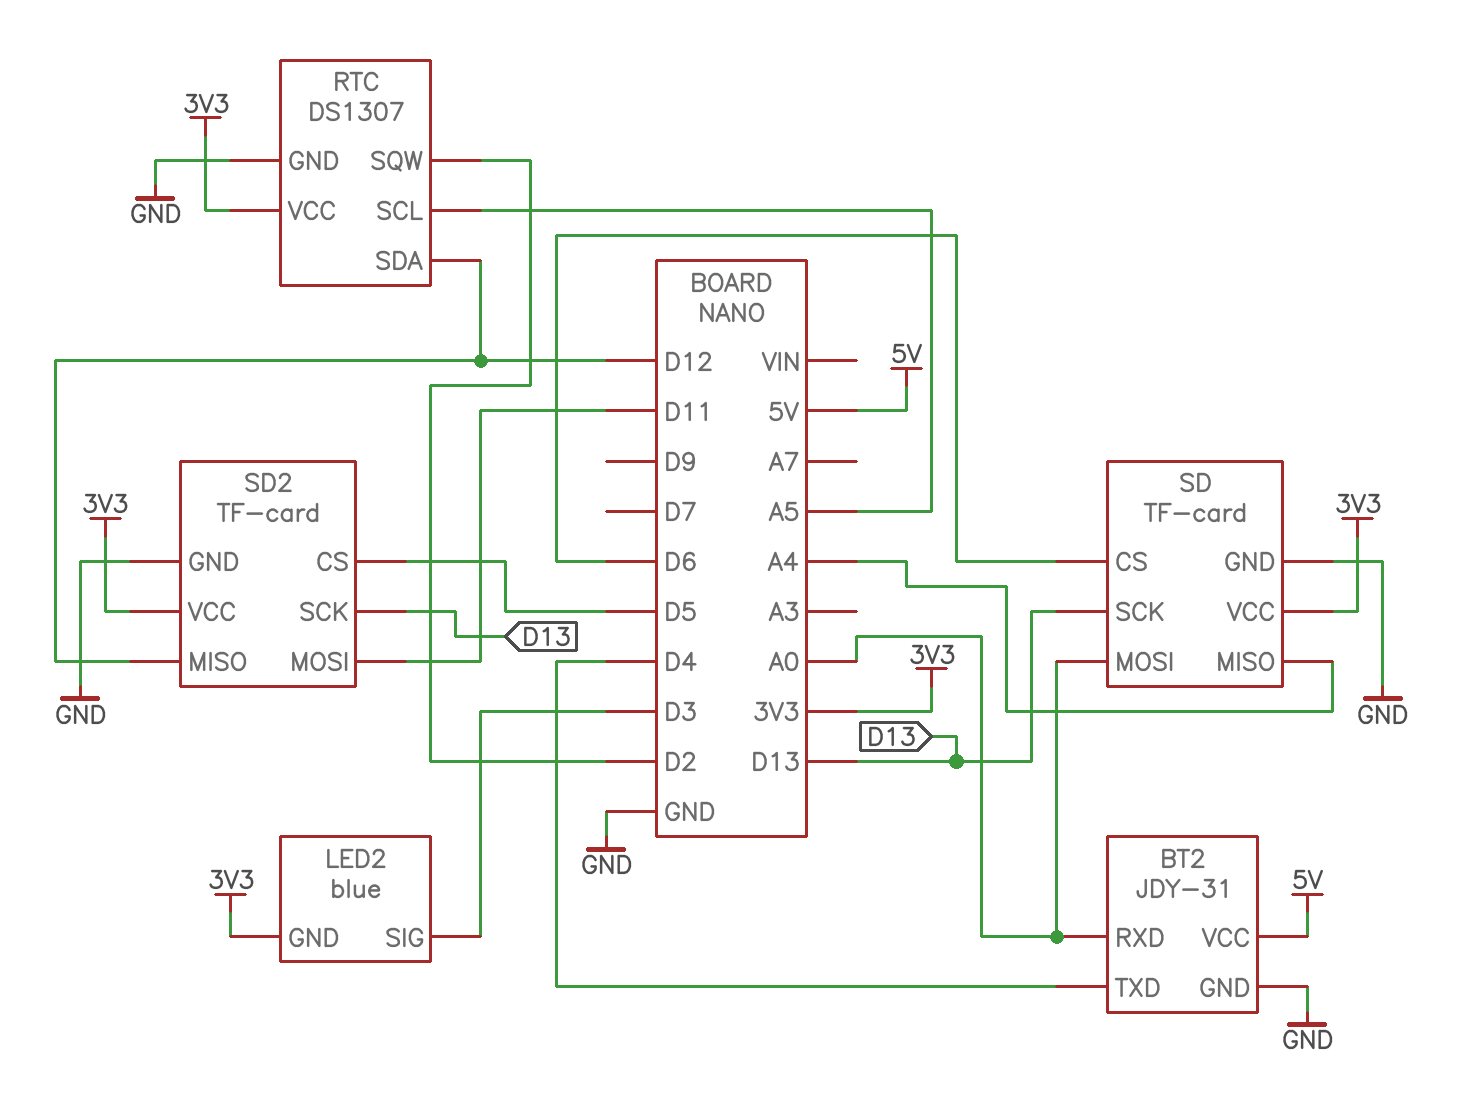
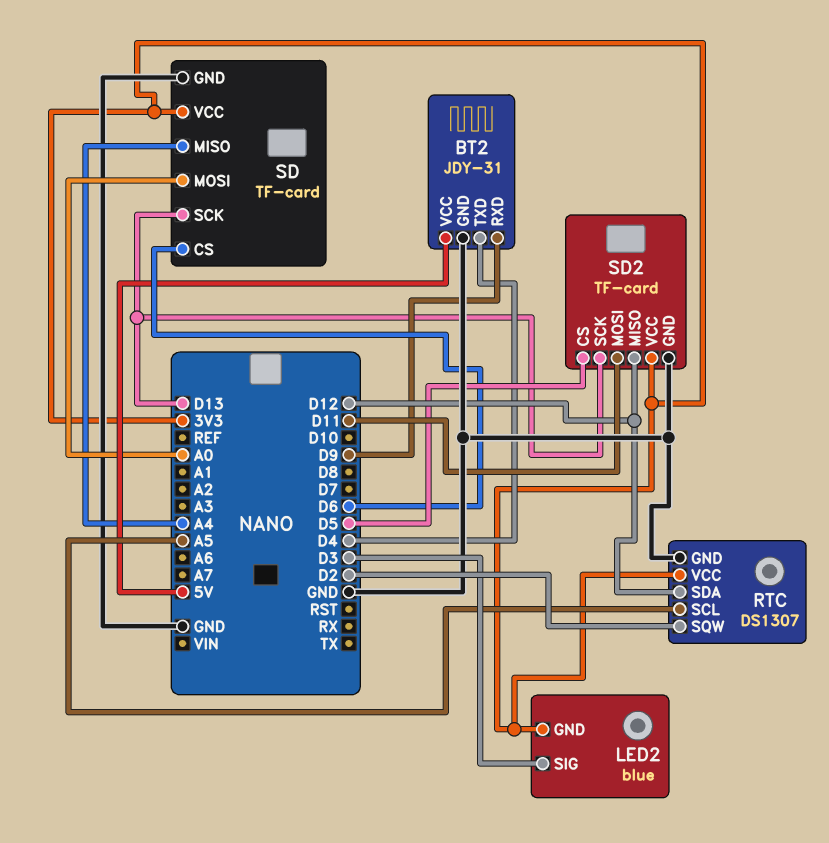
BT2 pin RXD: A0 -> D9

